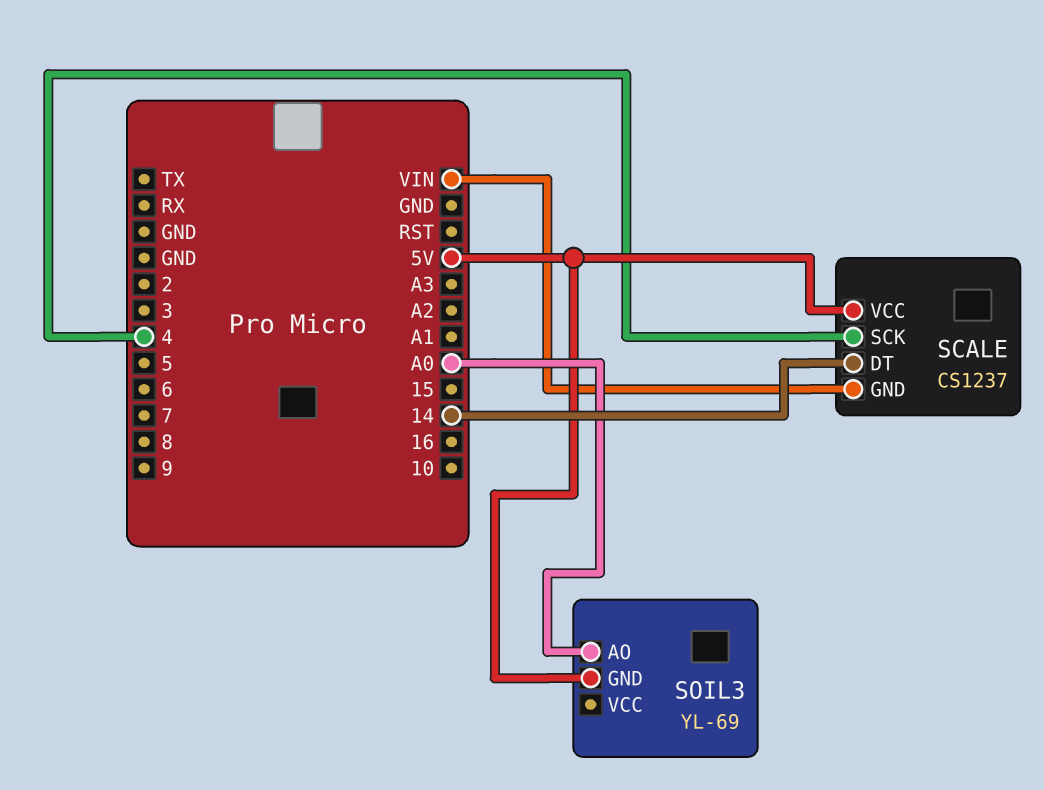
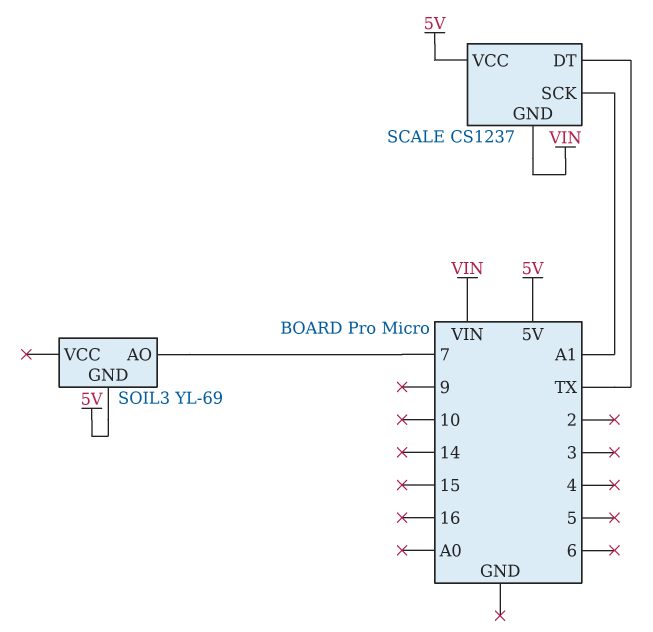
SCALE pin DT: 14 -> TX
SCALE pin SCK: 4 -> A1
SOIL3 pin AO: A0 -> 7

